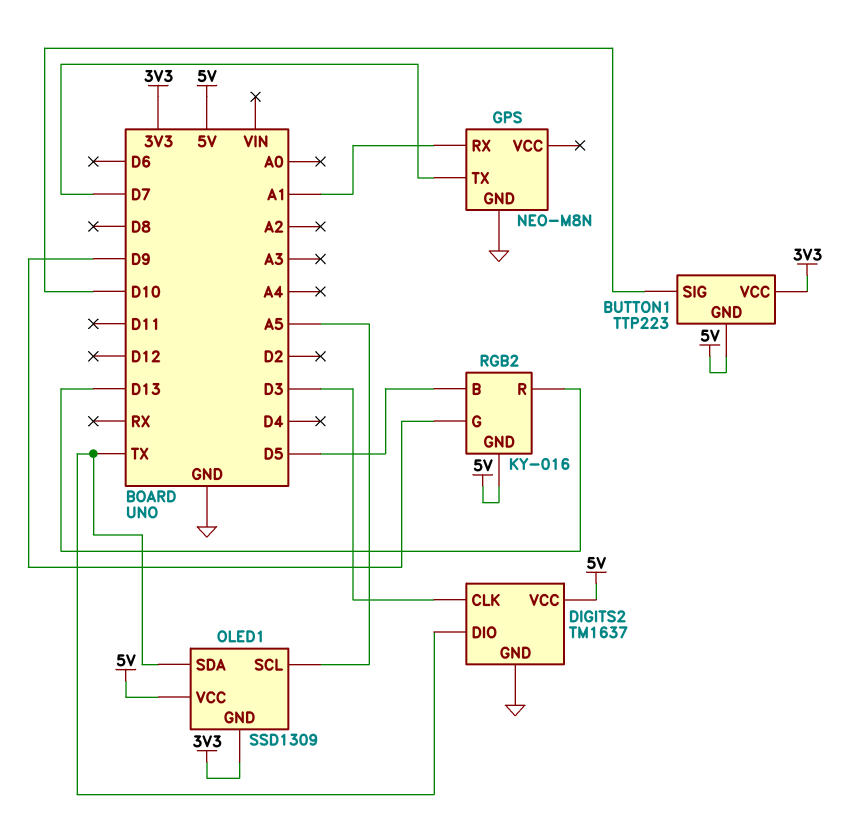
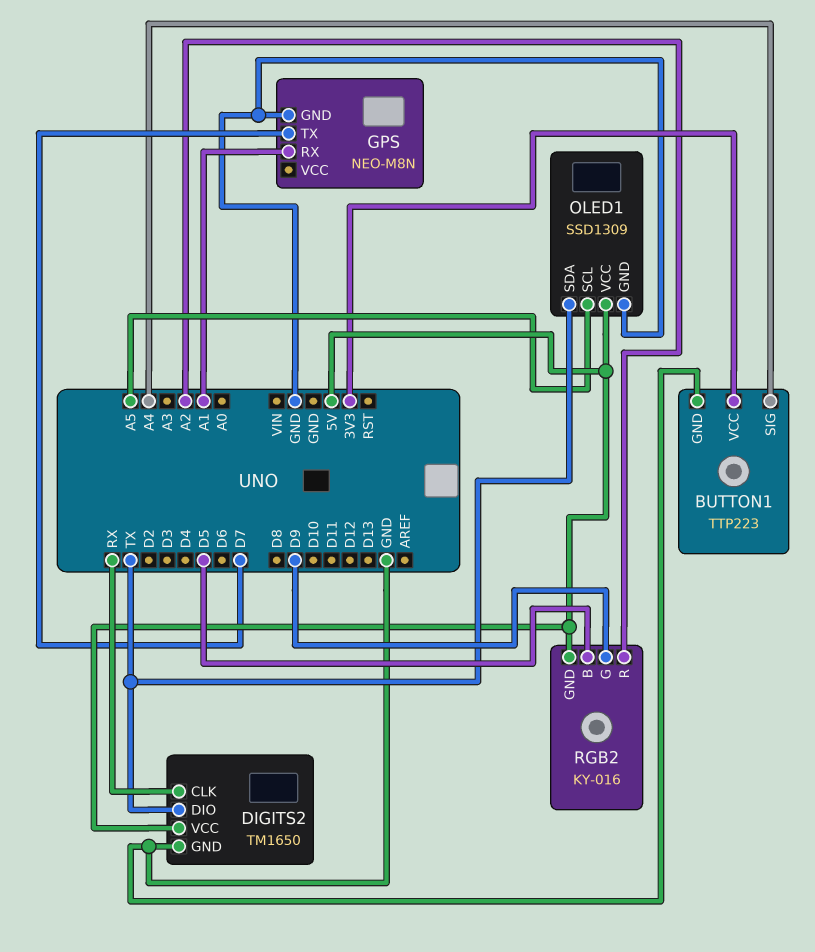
BUTTON1 pin GND: 5V -> GND
BUTTON1 pin SIG: D10 -> A4
DIGITS2: TM1637 -> TM1650
DIGITS2 pin CLK: D3 -> RX
OLED1 pin GND: 3V3 -> GND
RGB2 pin R: D13 -> A2

